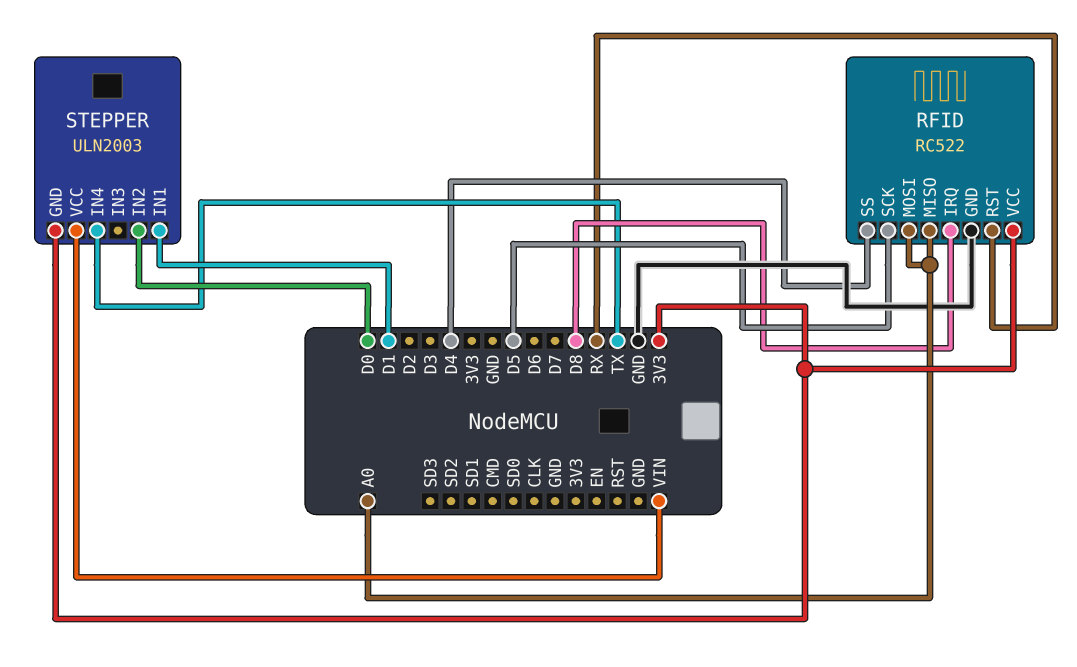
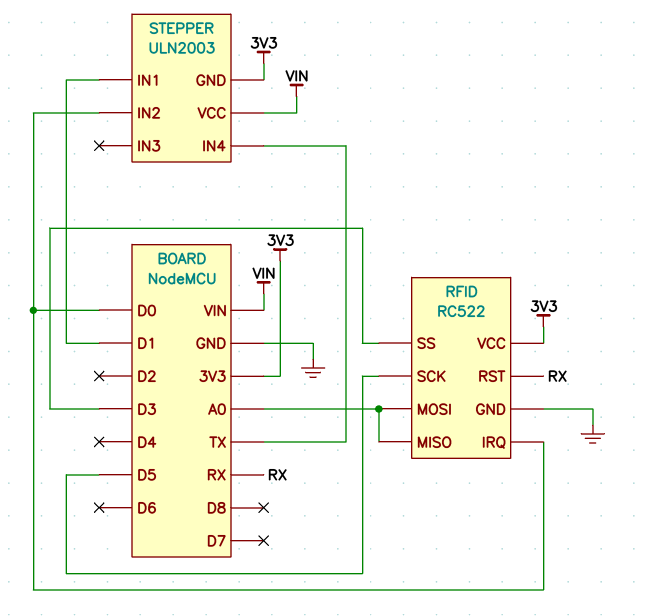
RFID pin IRQ: D8 -> D0
RFID pin SS: D4 -> D3

